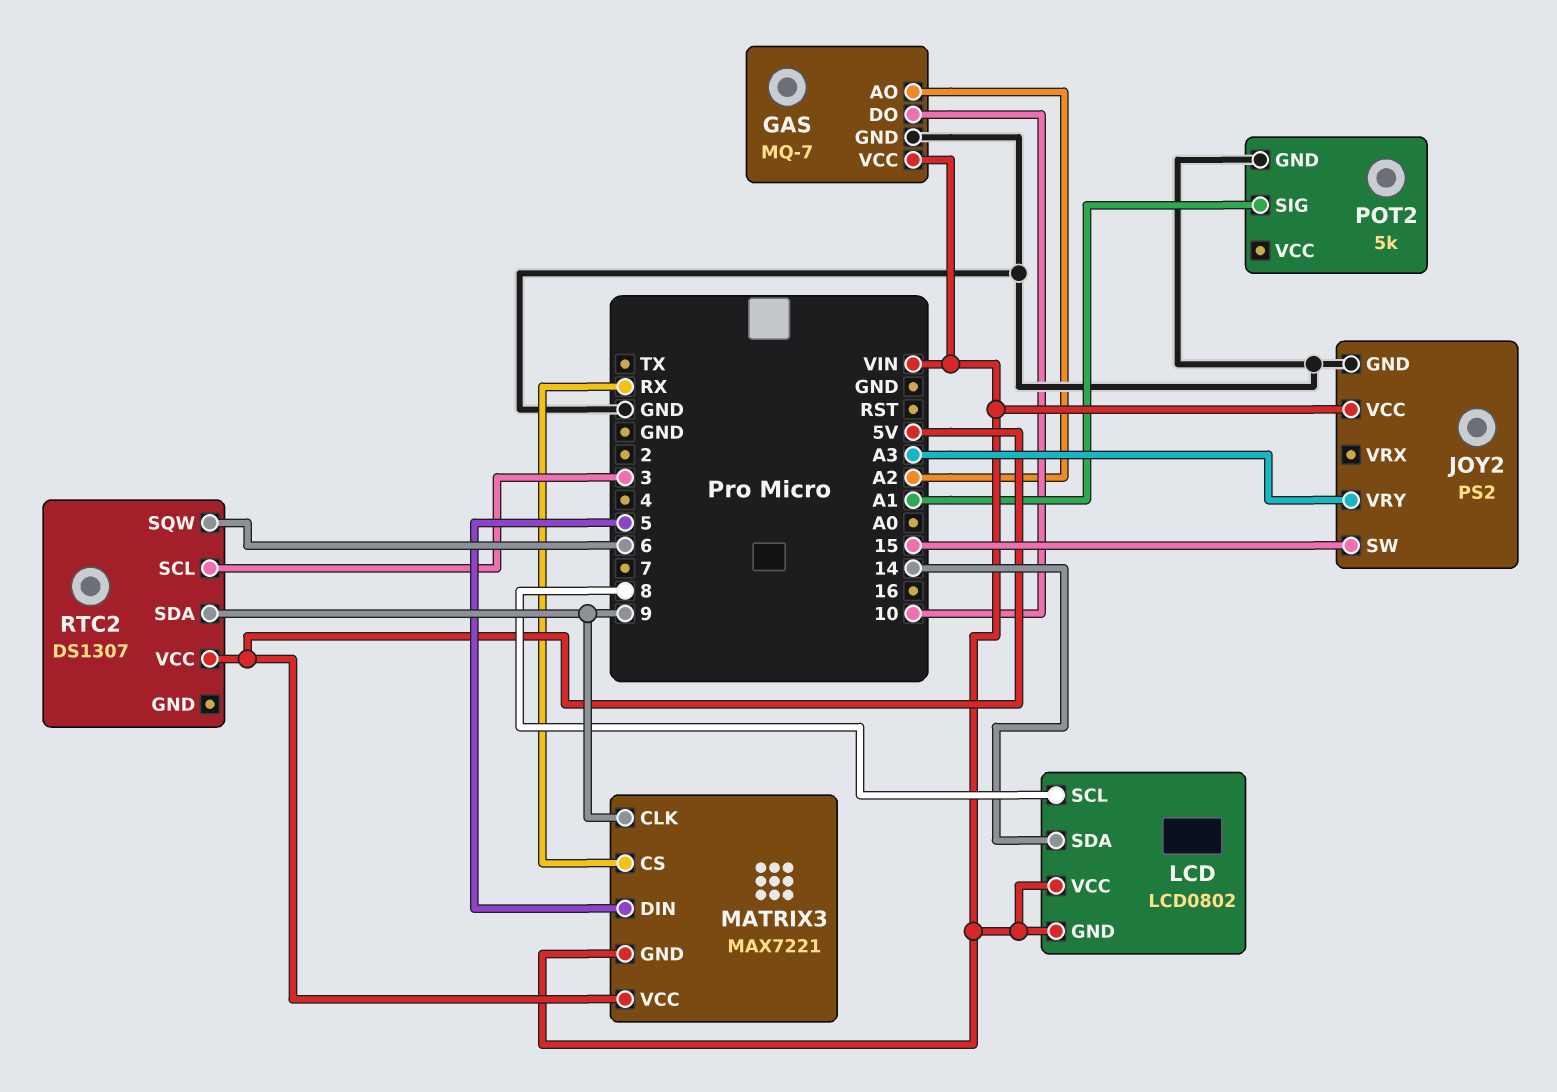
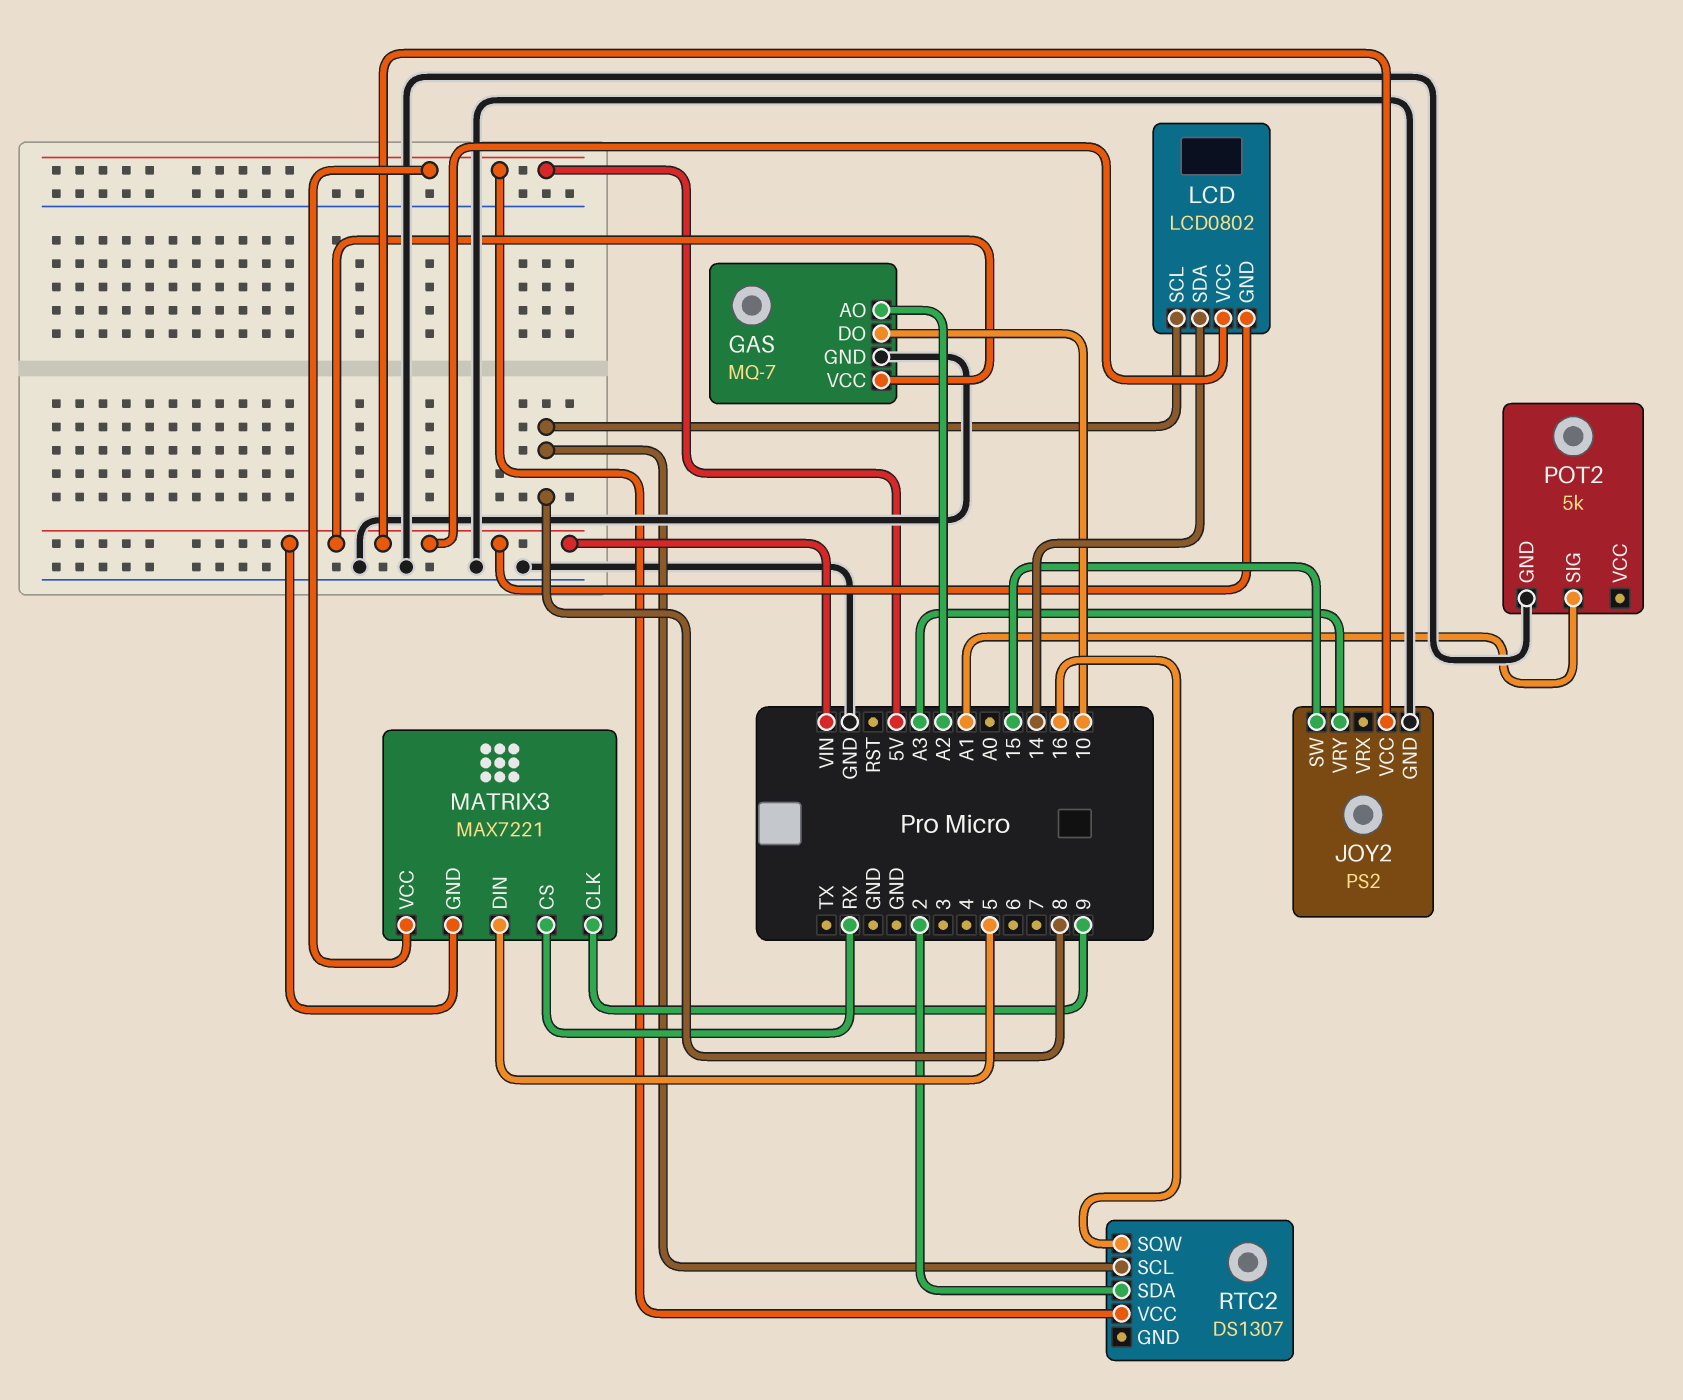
RTC2 pin SCL: 3 -> 8
RTC2 pin SDA: 9 -> 2
RTC2 pin SQW: 6 -> 16

